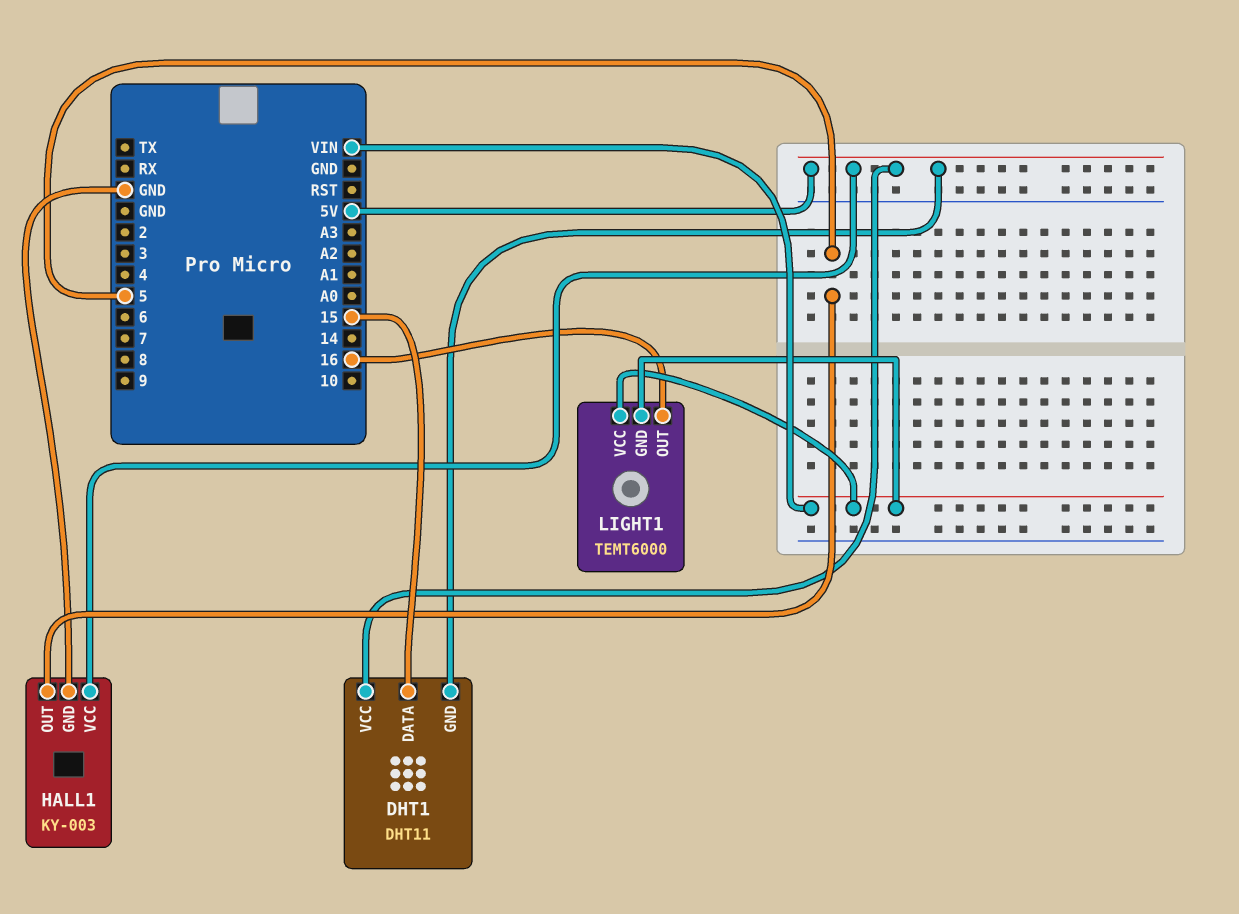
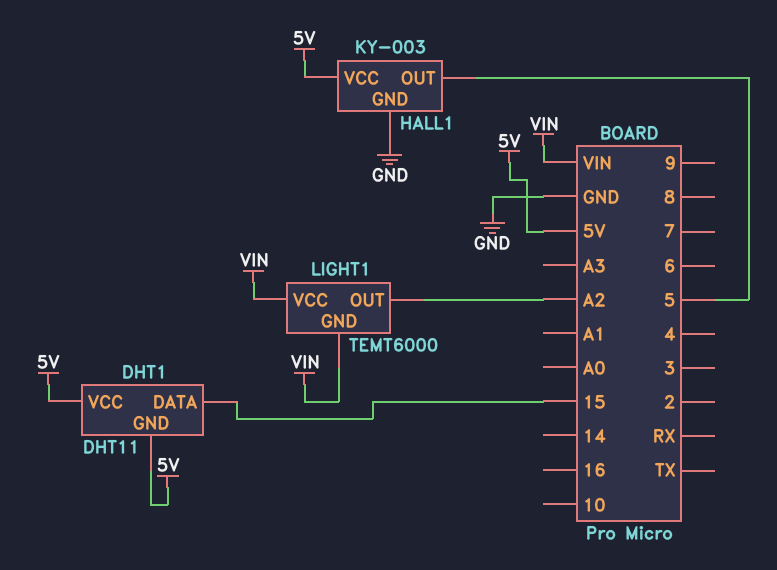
LIGHT1 pin OUT: 16 -> A2

